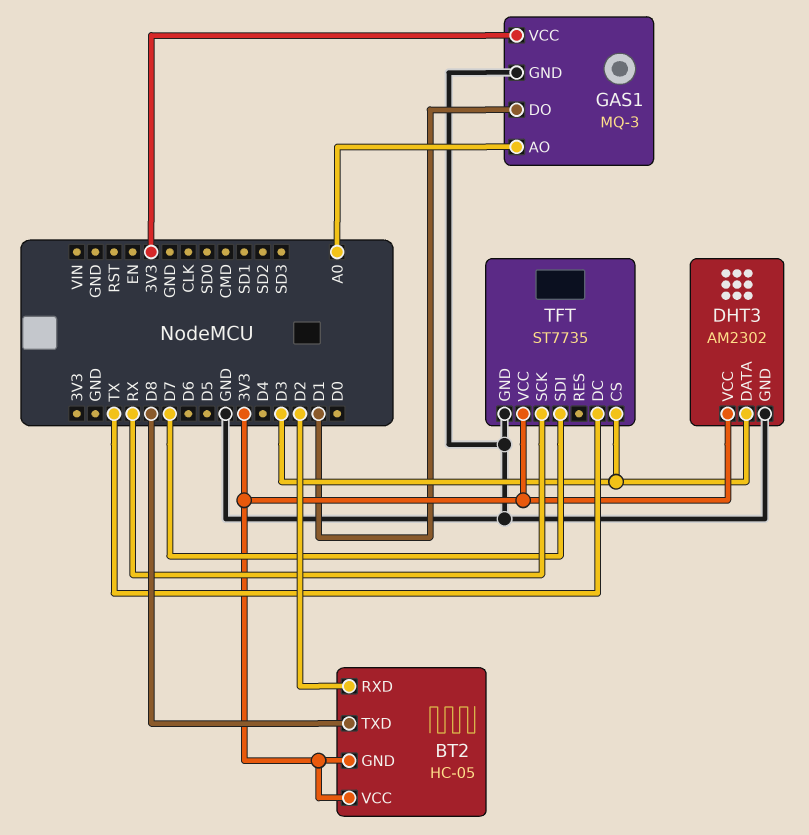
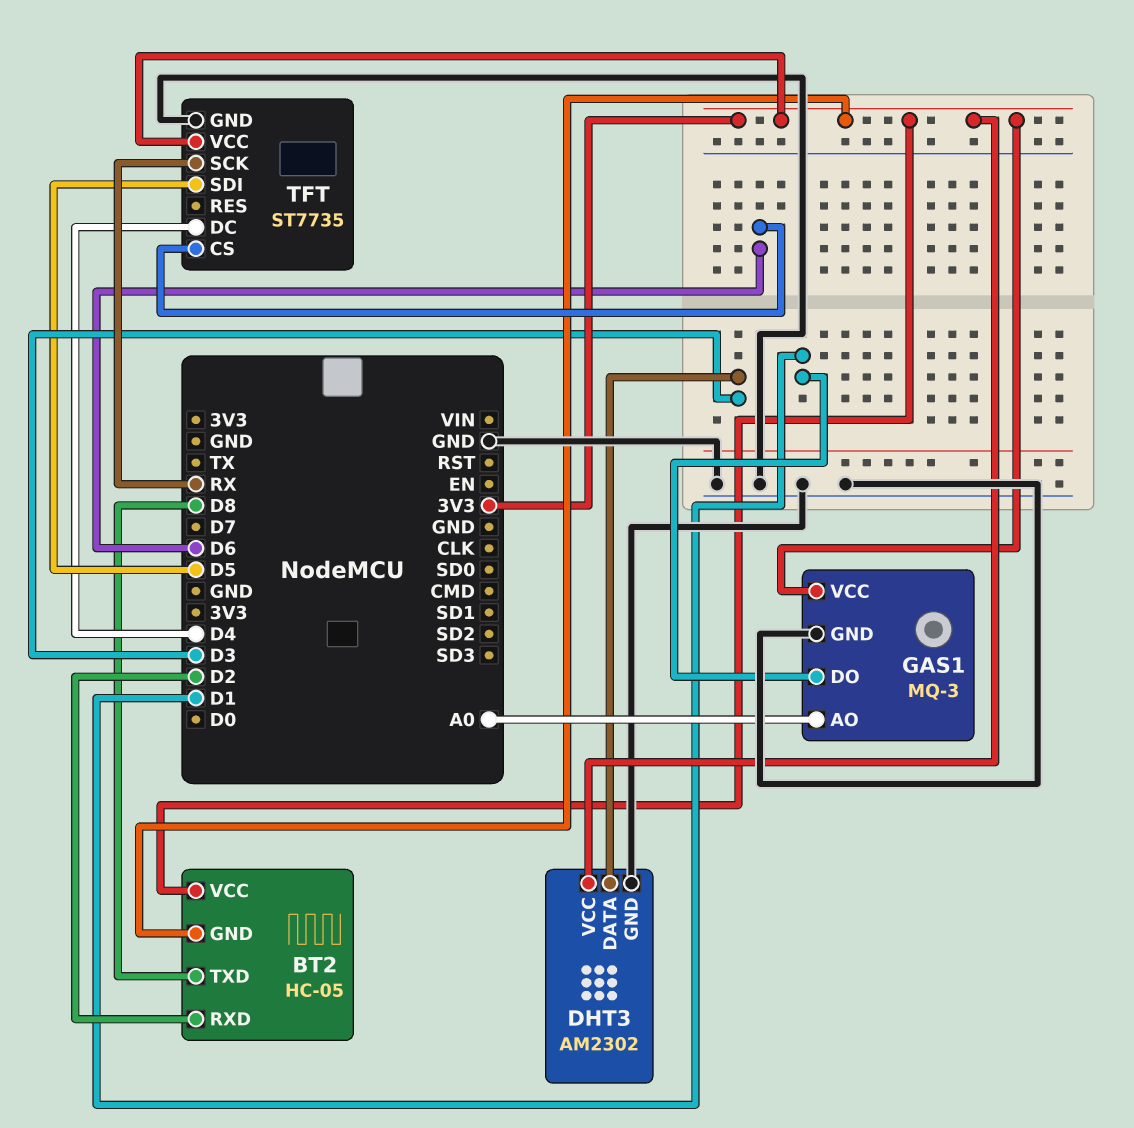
TFT pin CS: D3 -> D6
TFT pin DC: TX -> D4
TFT pin SDI: D7 -> D5

